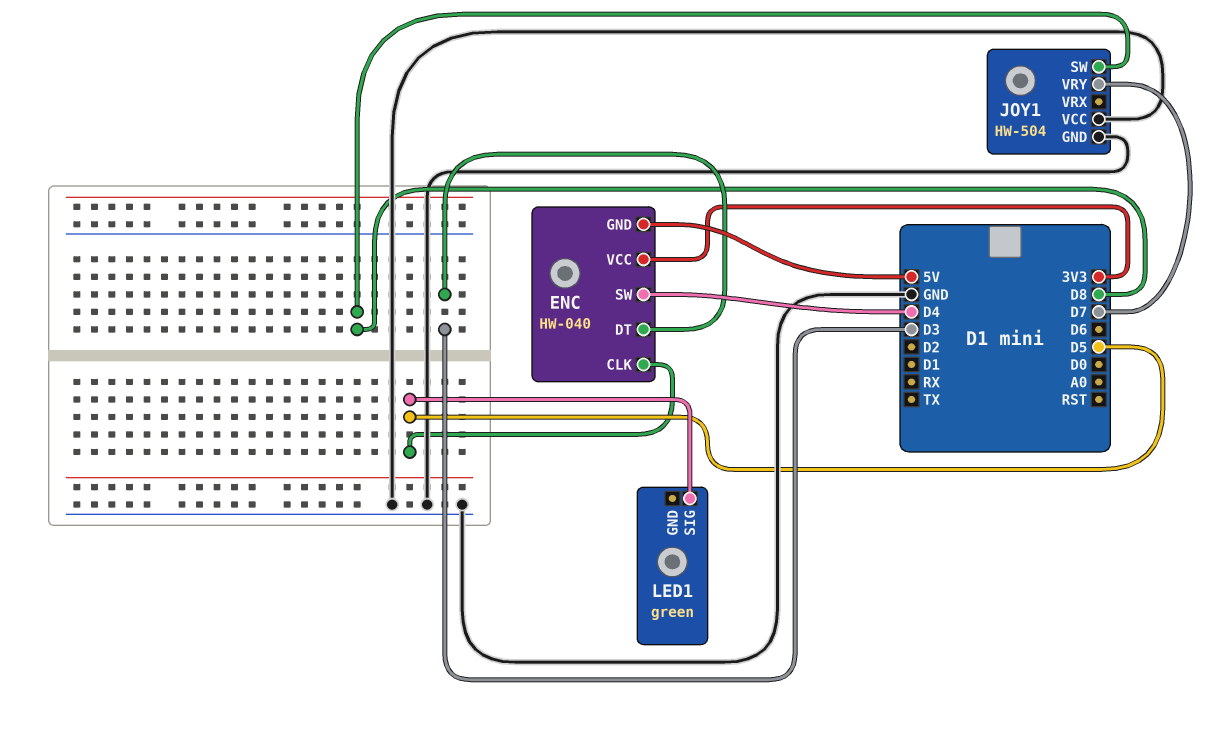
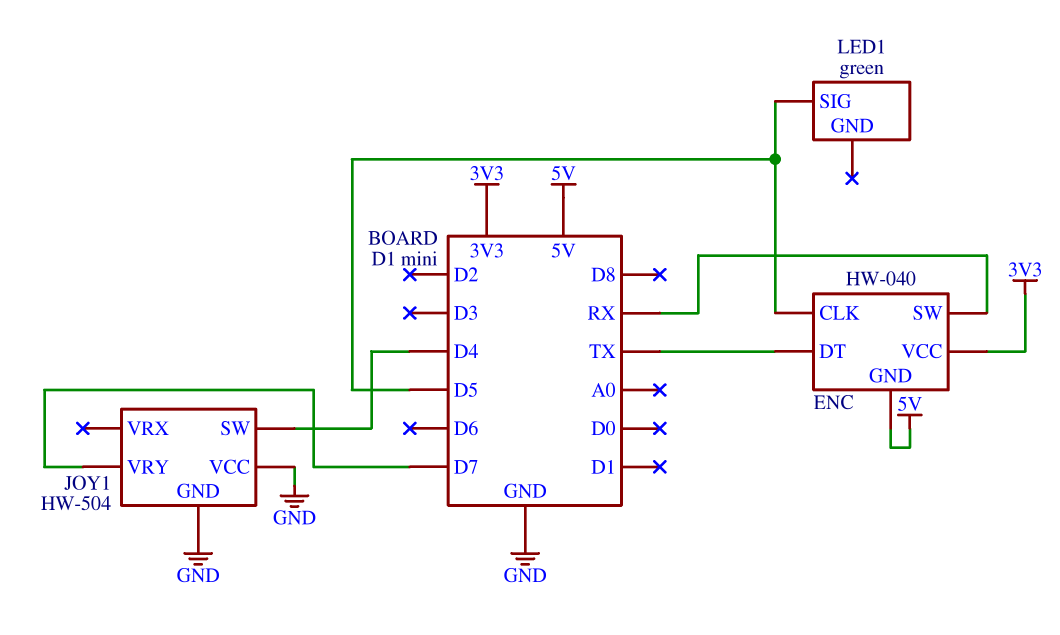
ENC pin DT: D3 -> TX
ENC pin SW: D4 -> RX
JOY1 pin SW: D8 -> D4

